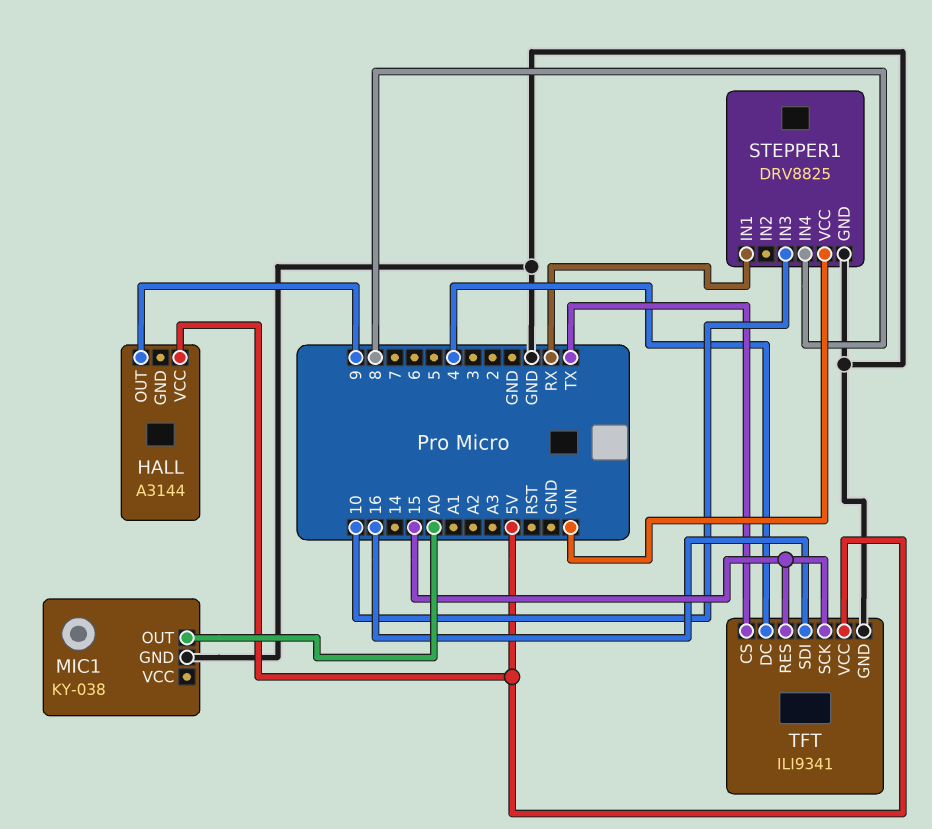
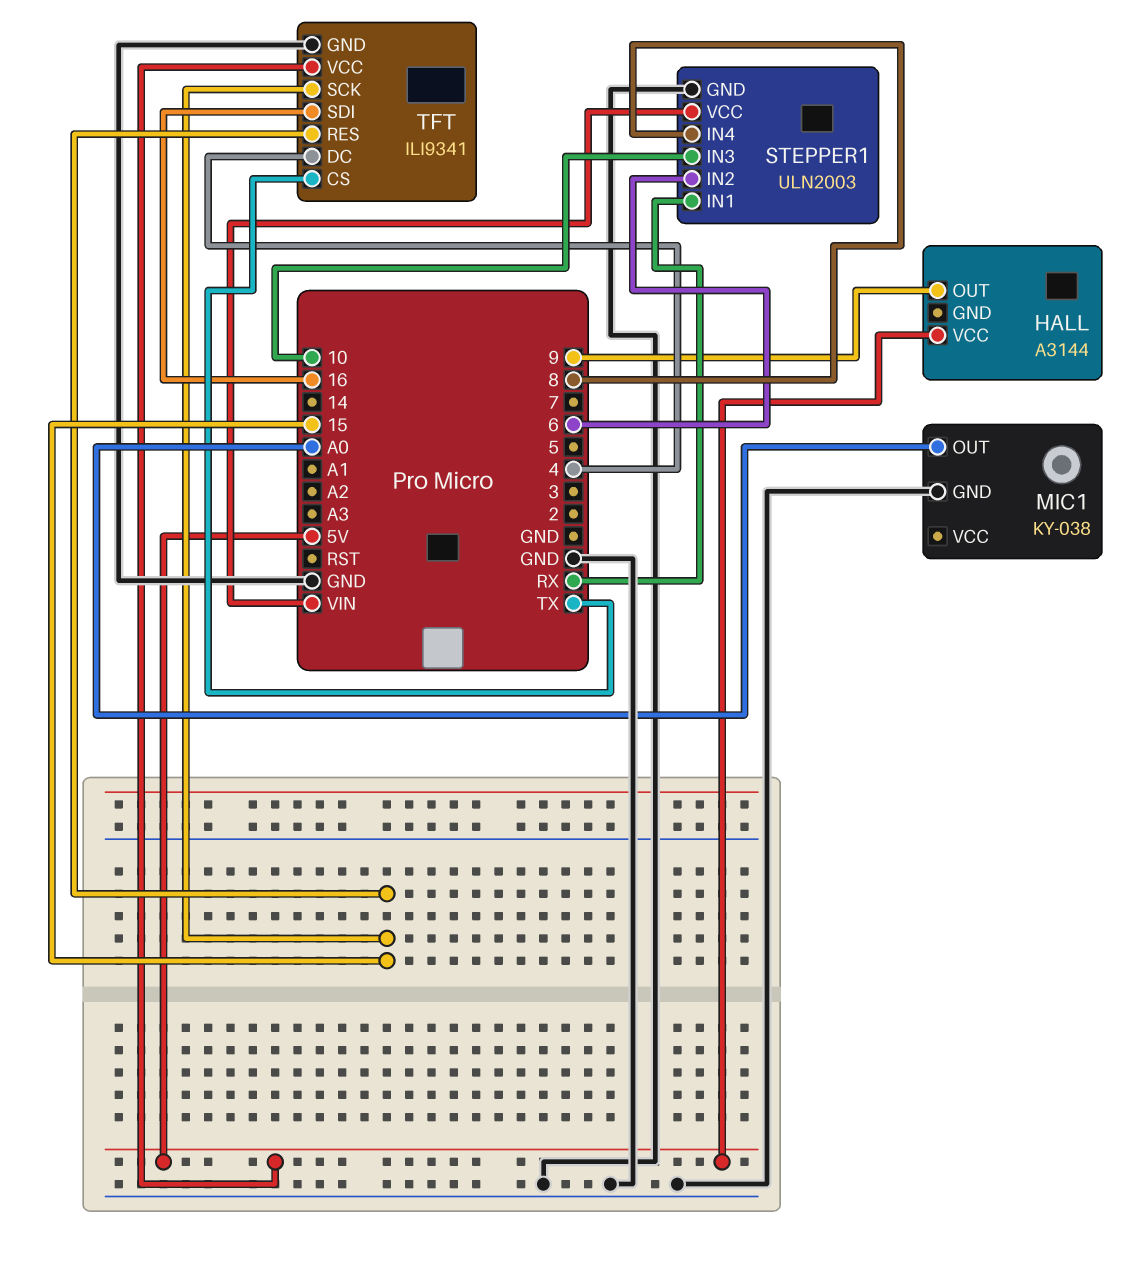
STEPPER1: DRV8825 -> ULN2003
STEPPER1 pin IN2: none -> 6

